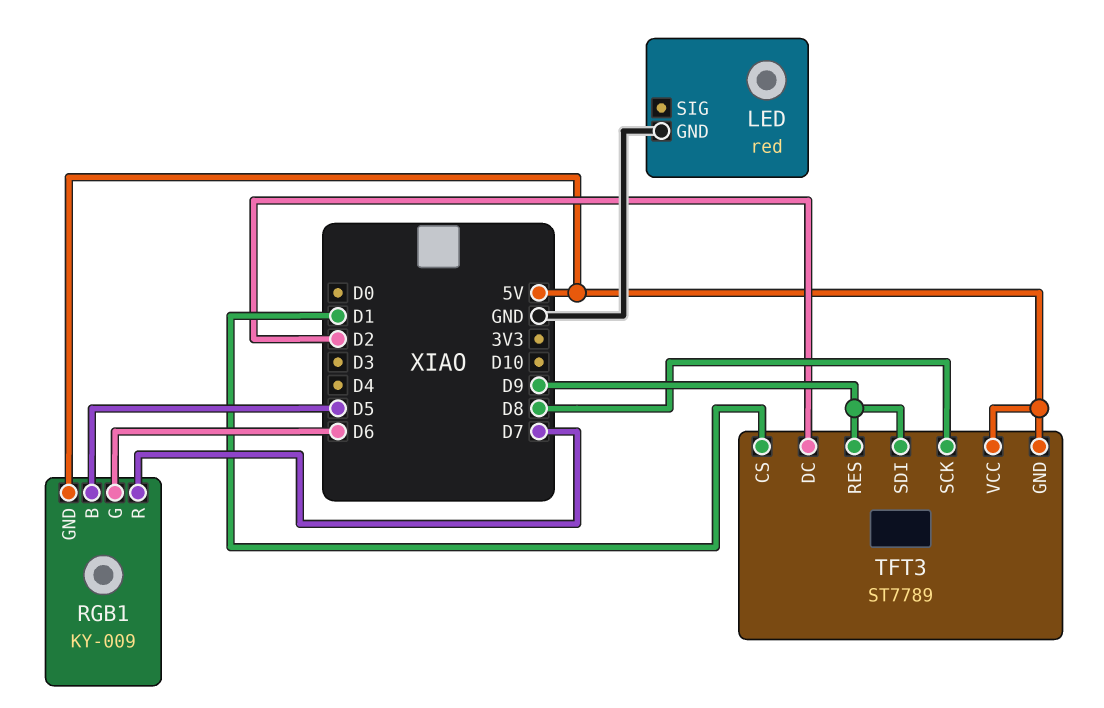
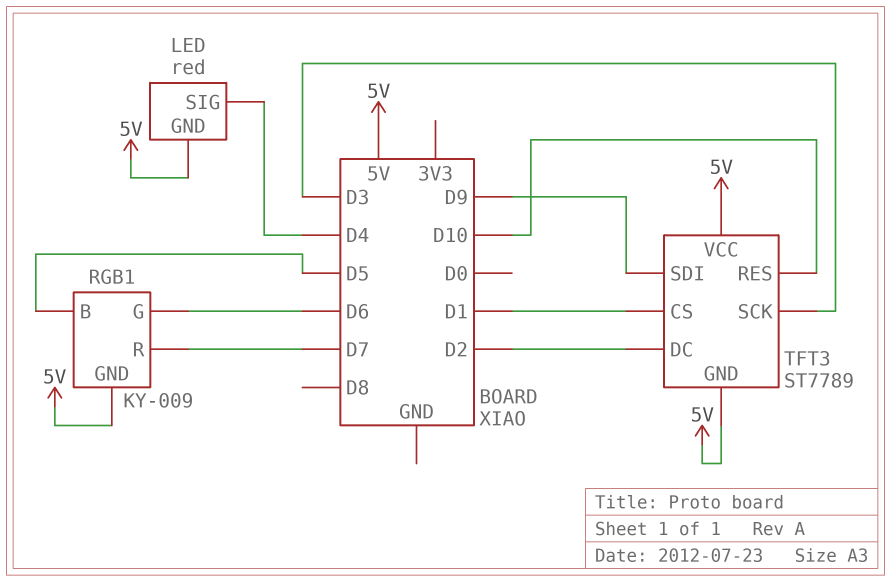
LED pin GND: GND -> 5V
LED pin SIG: none -> D4
TFT3 pin RES: D9 -> D10
TFT3 pin SCK: D8 -> D3

